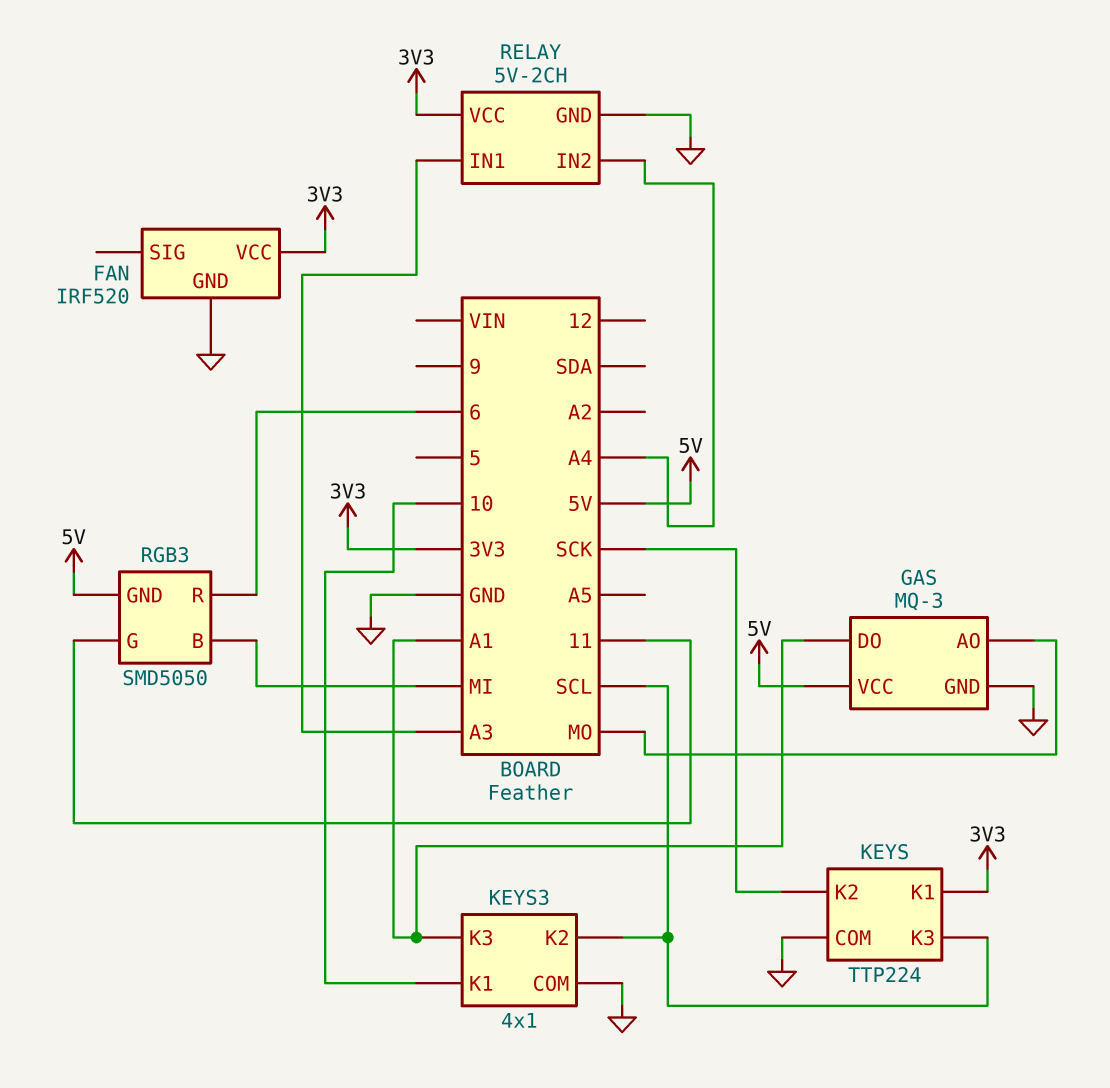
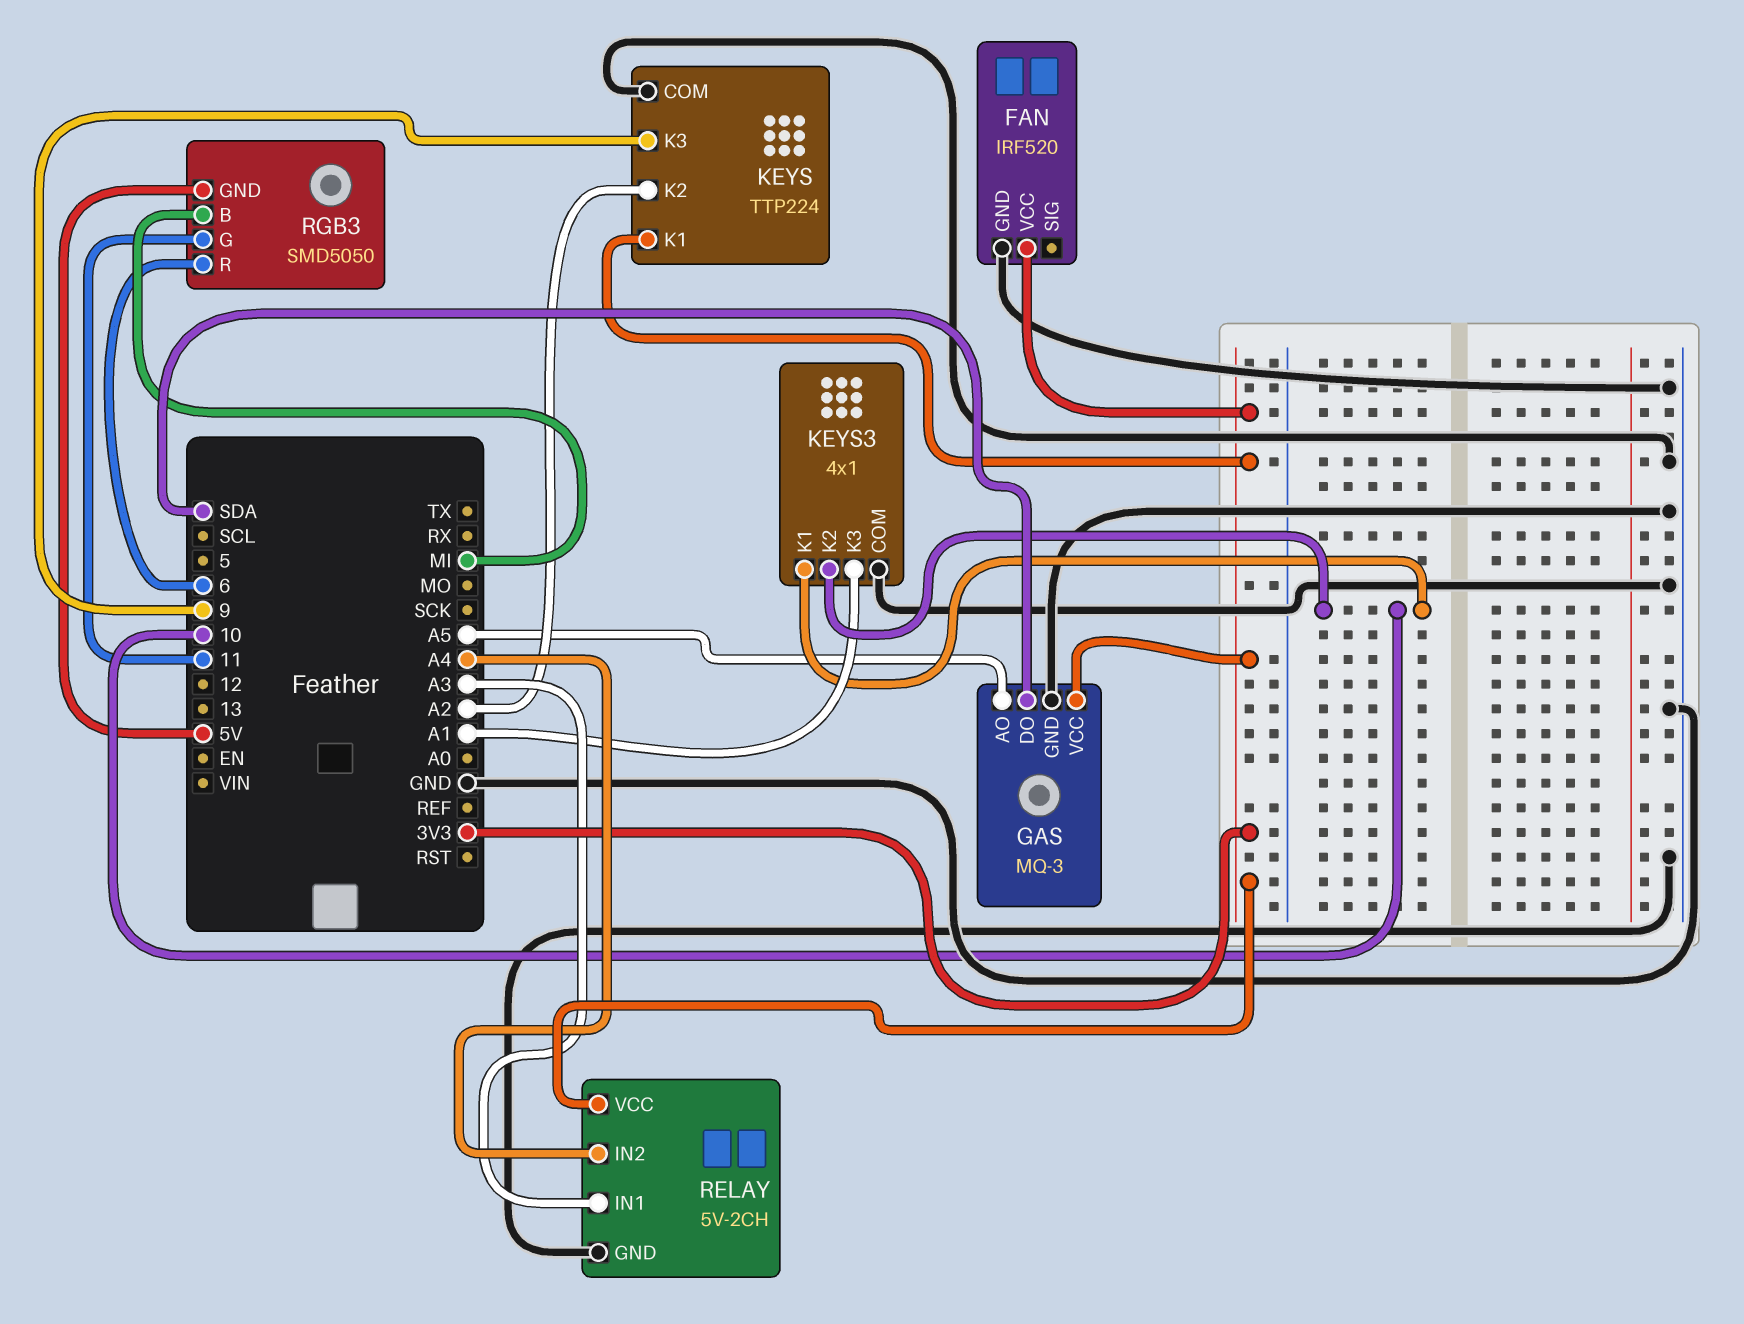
GAS pin AO: MO -> A5
GAS pin DO: A1 -> SDA
GAS pin VCC: 5V -> 3V3
KEYS pin K2: SCK -> A2
KEYS pin K3: SCL -> 9
KEYS3 pin K2: SCL -> 10

